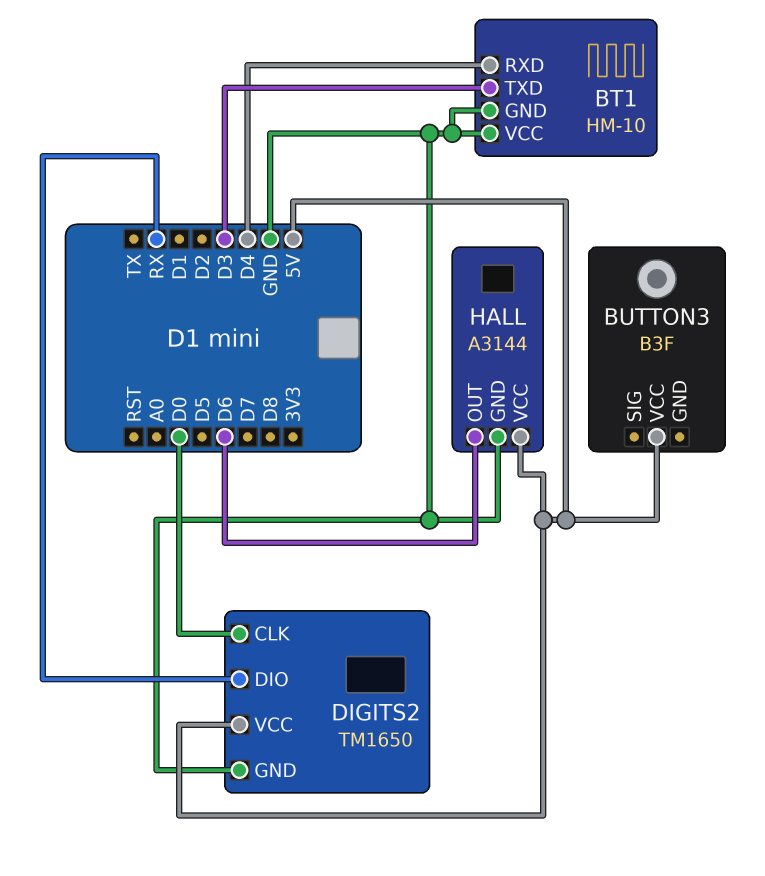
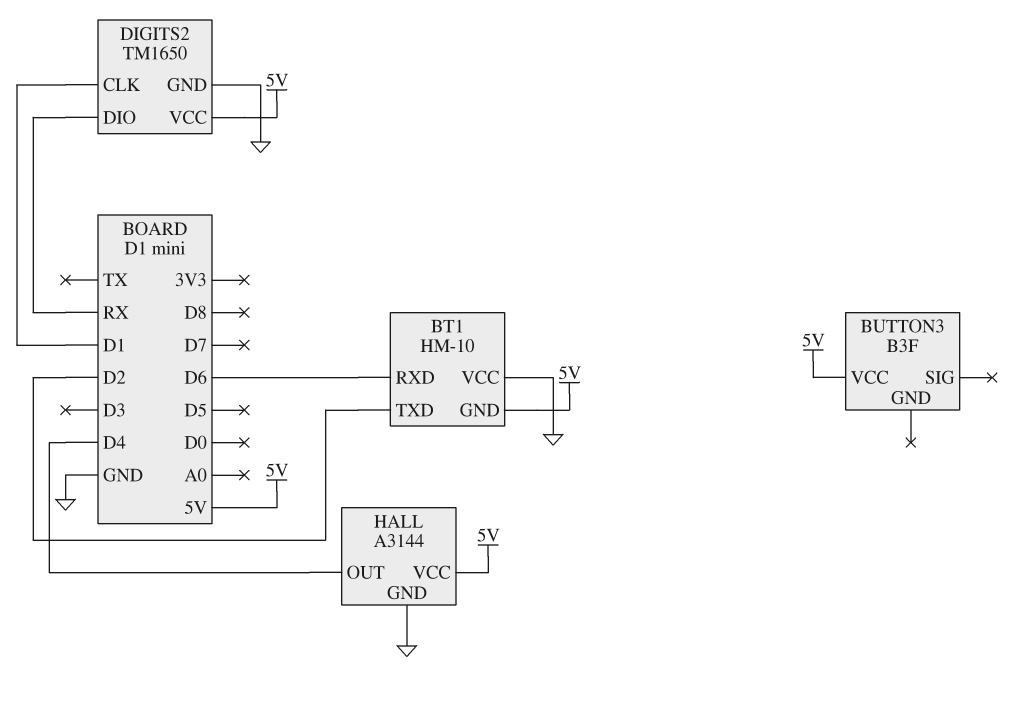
BT1 pin GND: GND -> 5V
BT1 pin RXD: D4 -> D6
BT1 pin TXD: D3 -> D2
DIGITS2 pin CLK: D0 -> D1
HALL pin OUT: D6 -> D4

